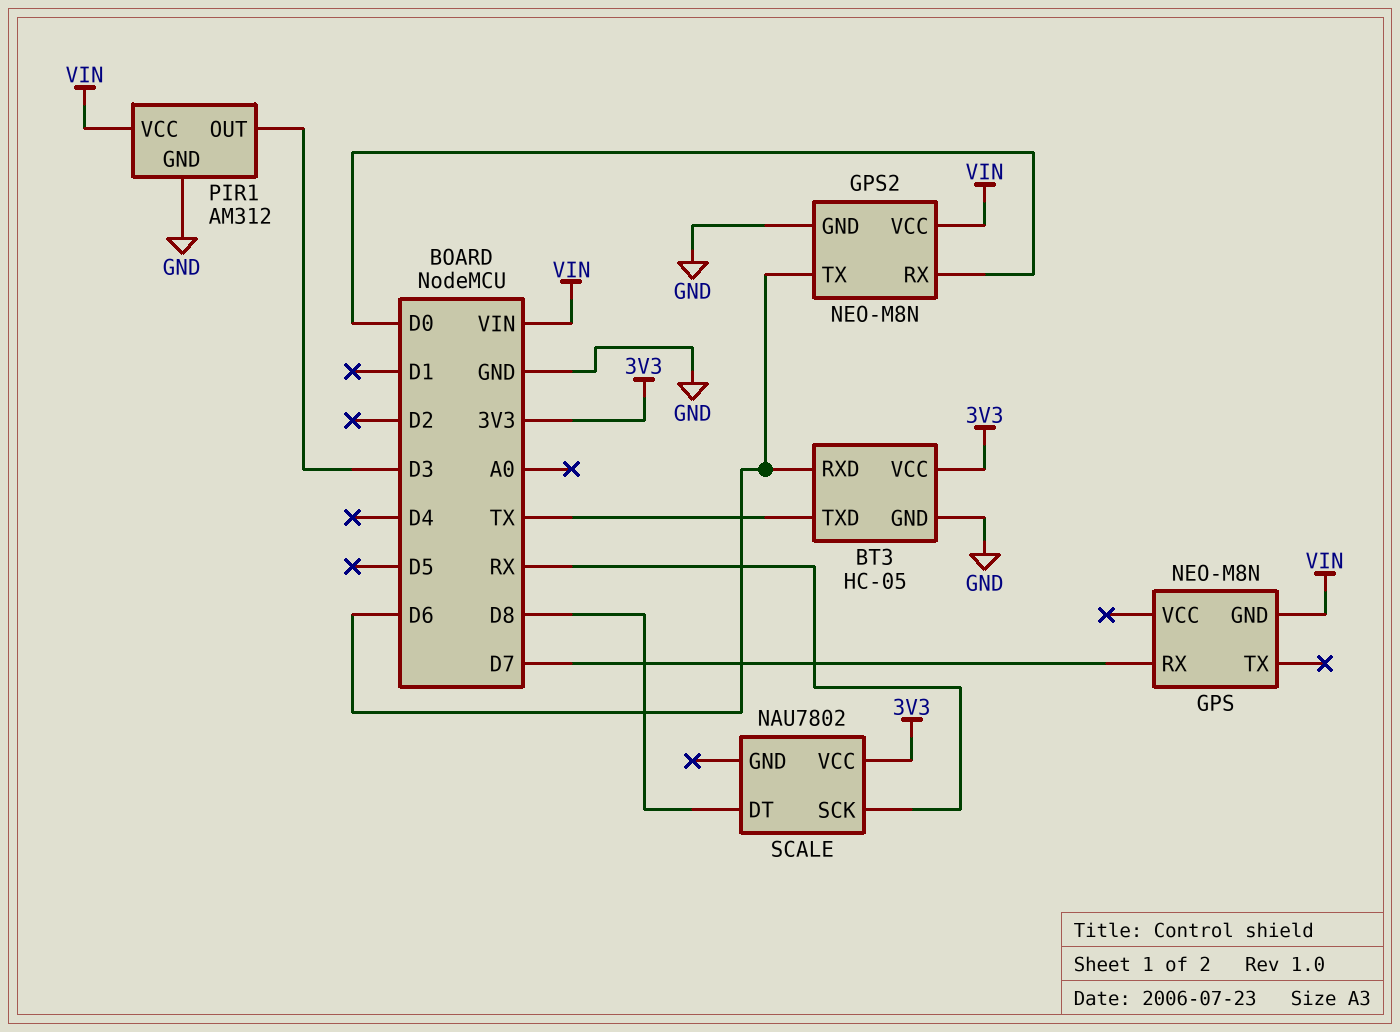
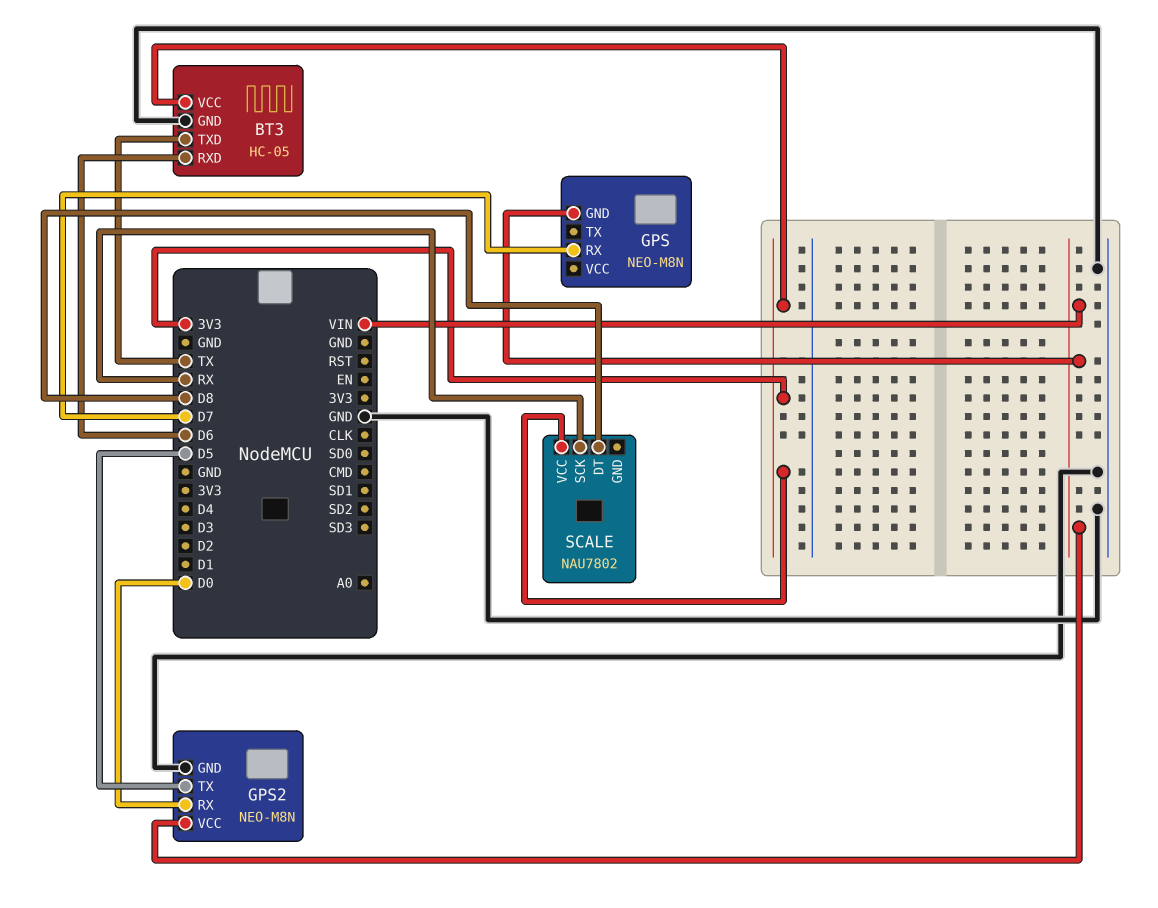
GPS2 pin TX: D6 -> D5
PIR1: AM312 -> none
PIR1 pin GND: GND -> none
PIR1 pin OUT: D3 -> none
PIR1 pin VCC: VIN -> none

